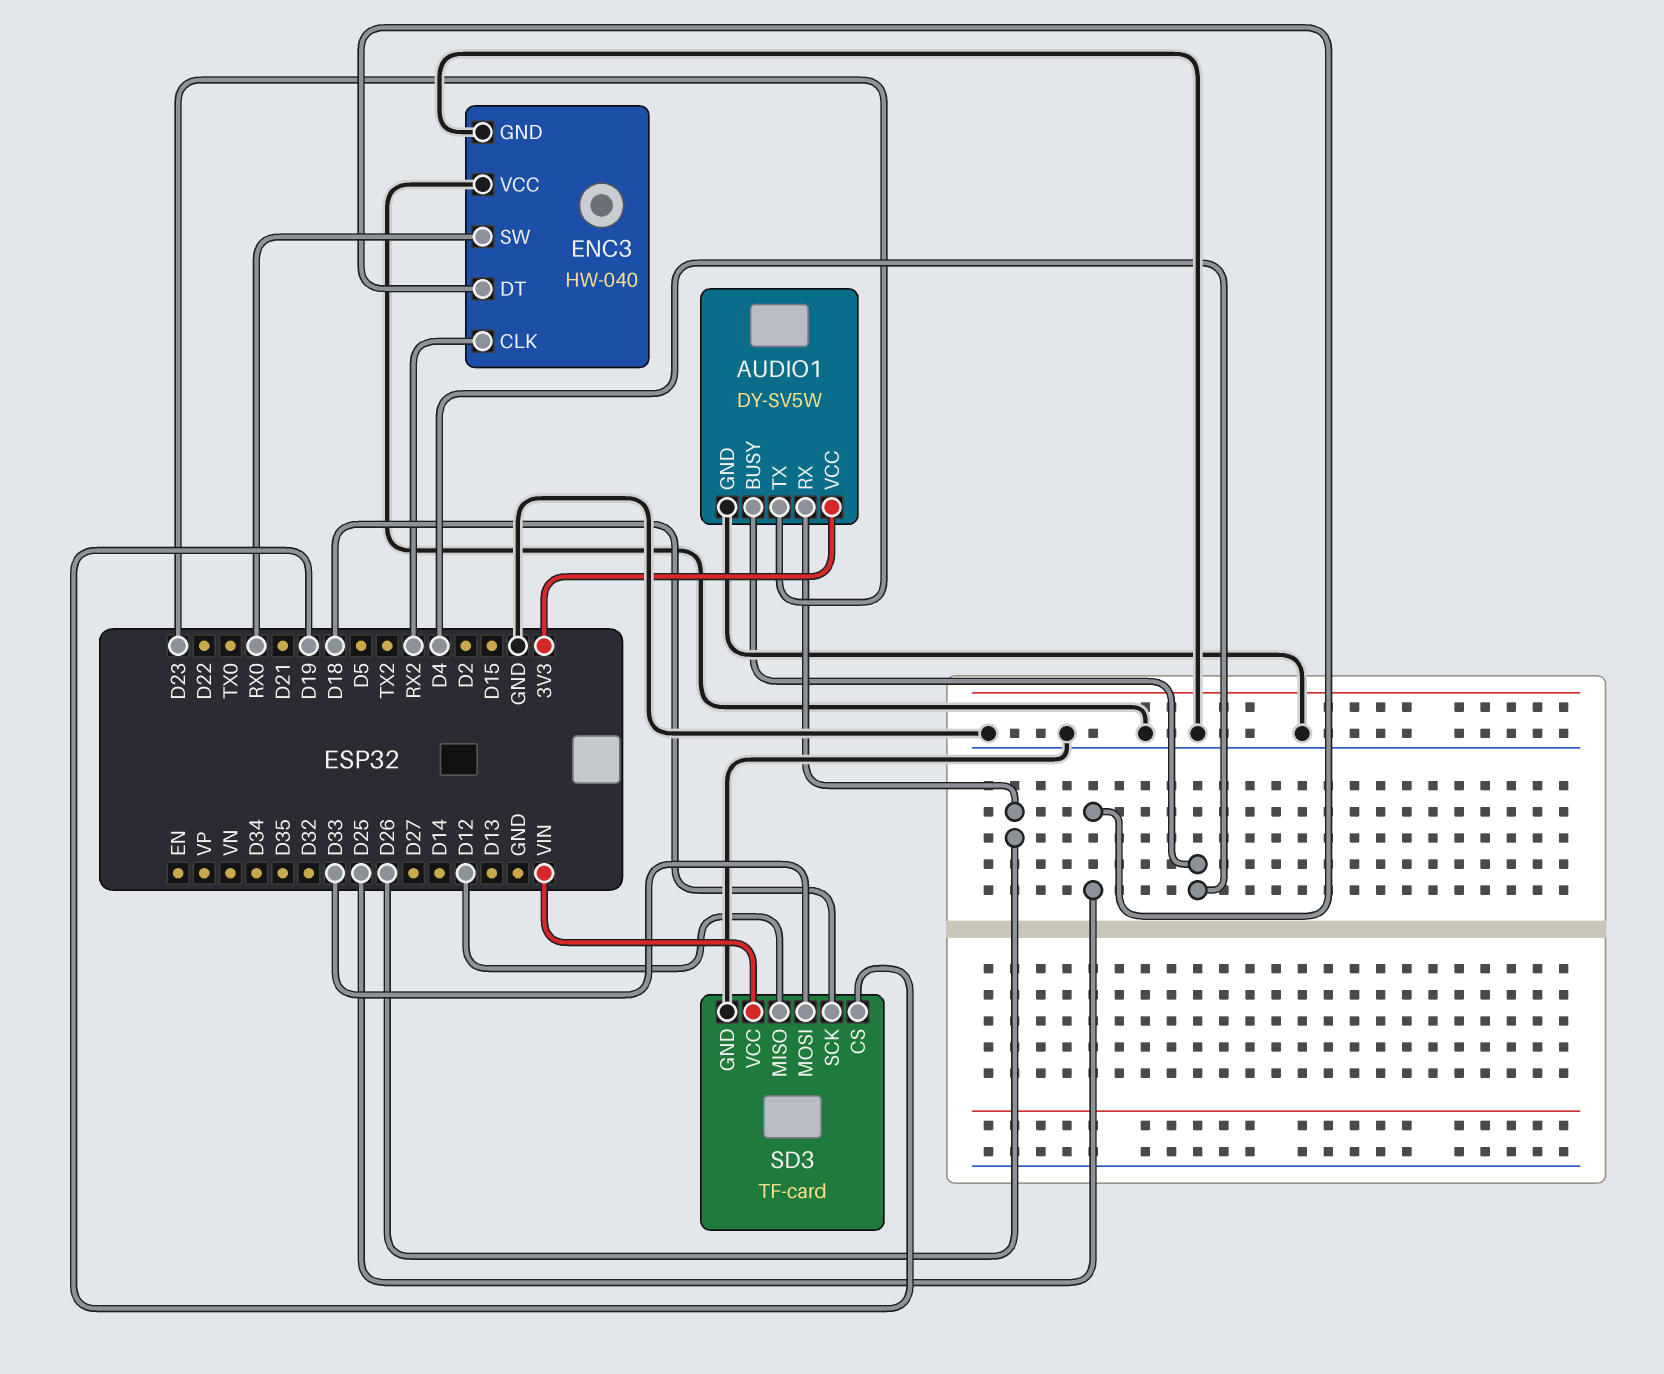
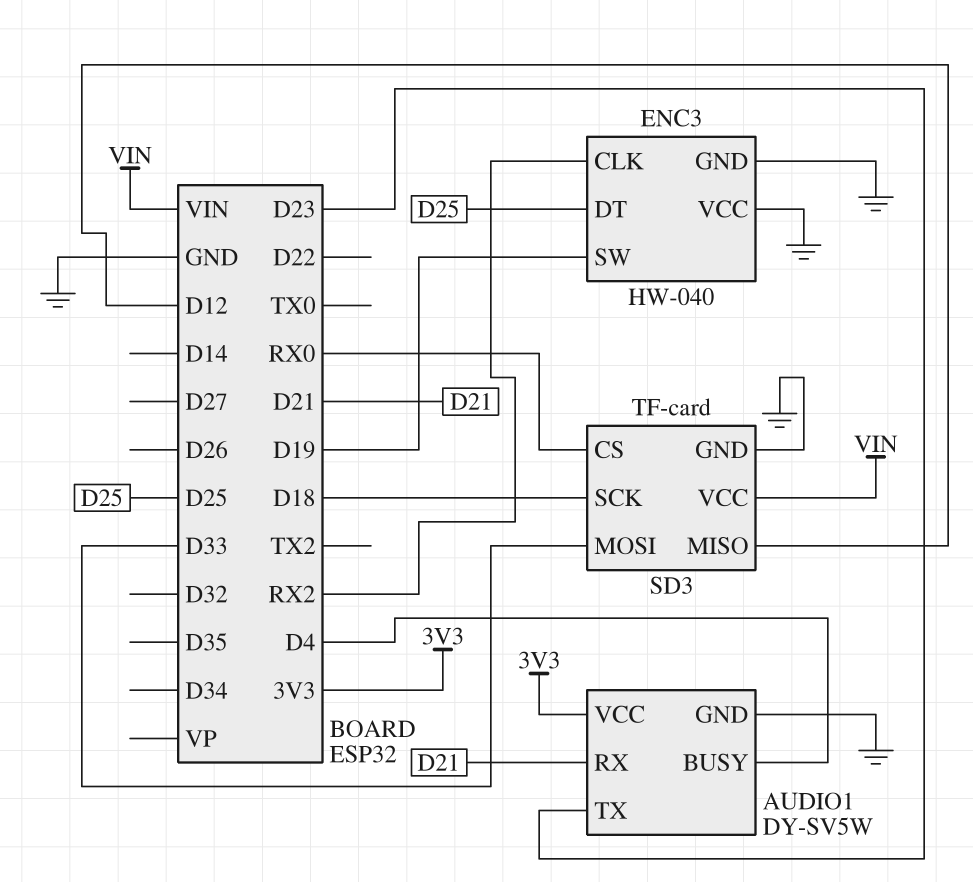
AUDIO1 pin RX: D26 -> D21
ENC3 pin SW: RX0 -> D19
SD3 pin CS: D19 -> RX0

